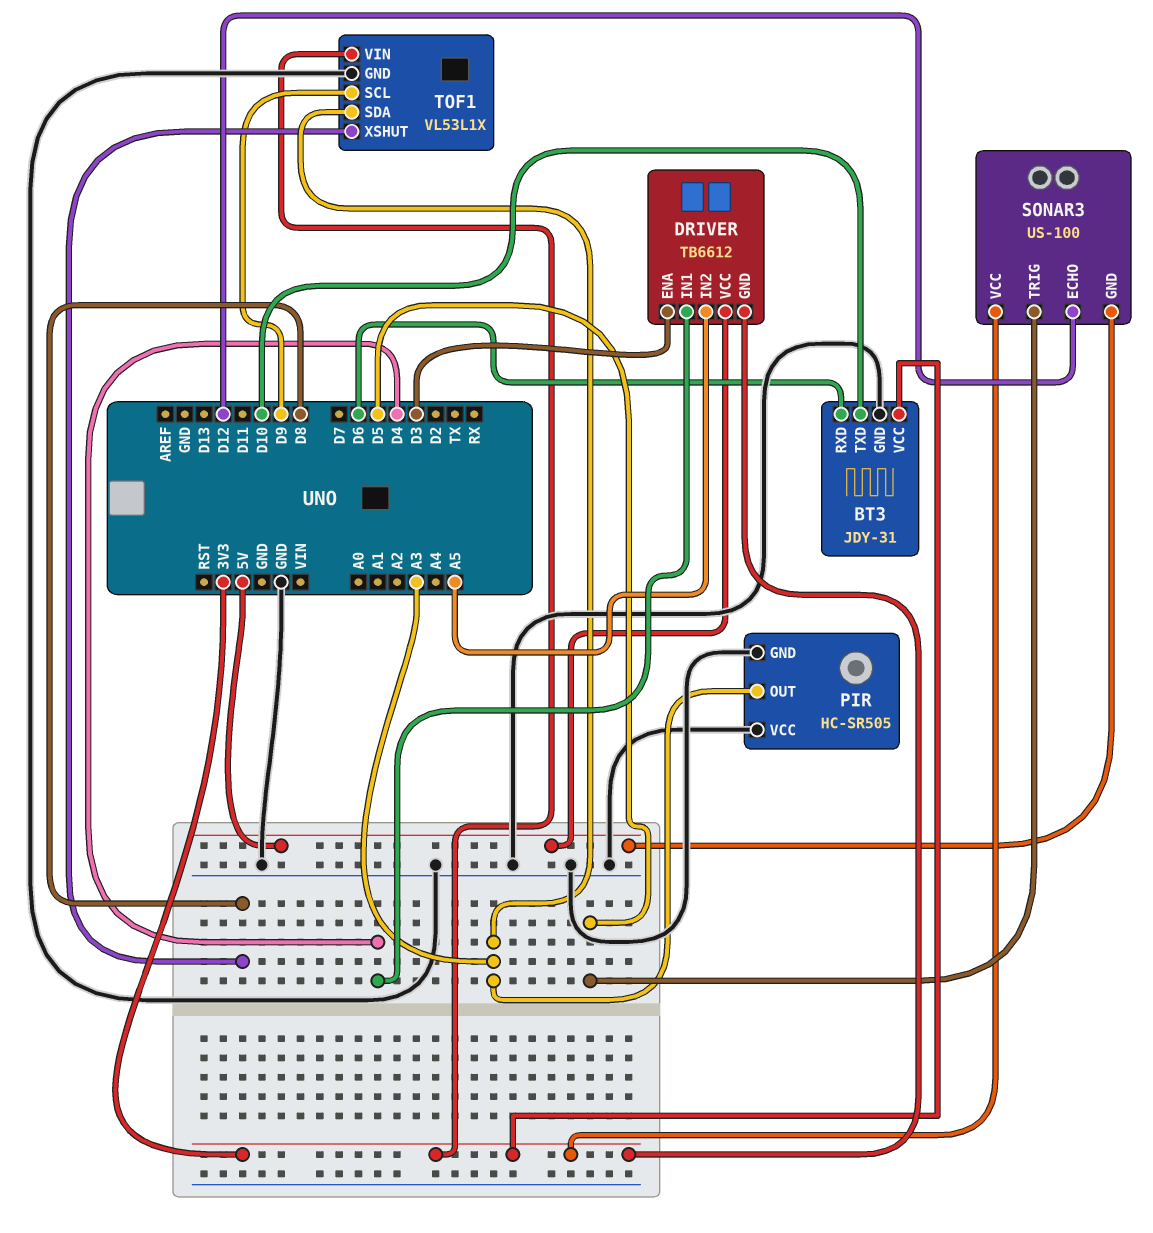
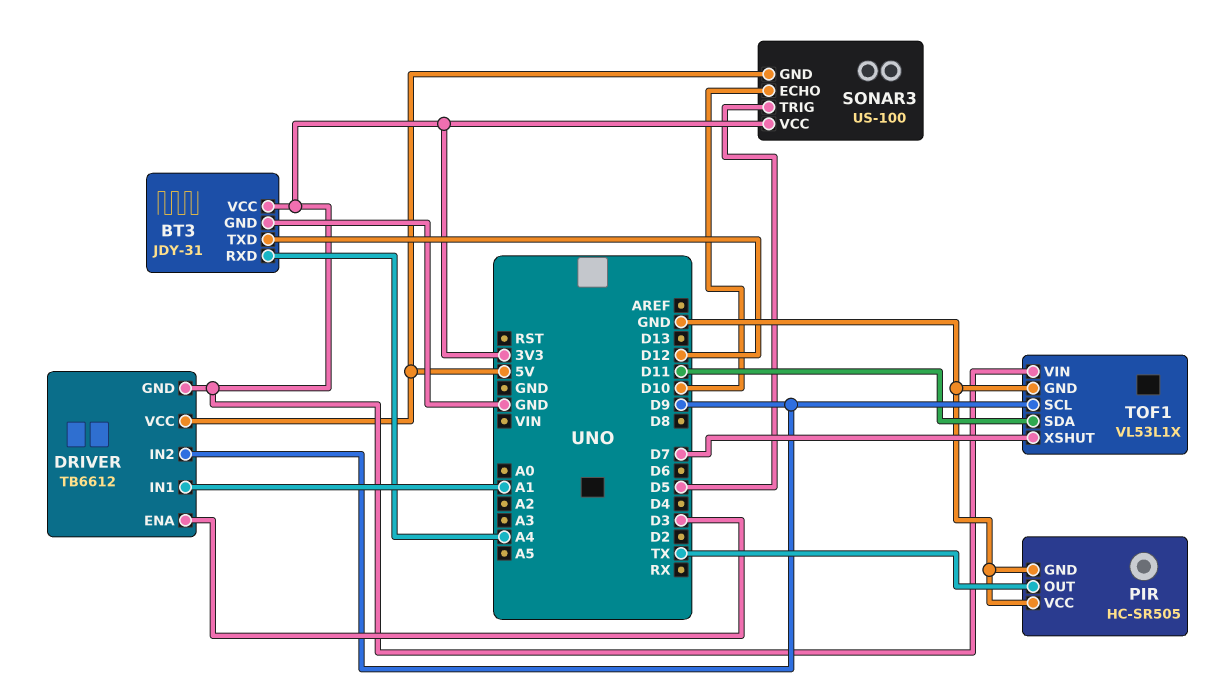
BT3 pin RXD: D6 -> A4
BT3 pin TXD: D10 -> D12
DRIVER pin IN1: D4 -> A1
DRIVER pin IN2: A5 -> D9
PIR pin OUT: A3 -> TX
SONAR3 pin ECHO: D12 -> D10
TOF1 pin SDA: A3 -> D11
TOF1 pin XSHUT: D8 -> D7

